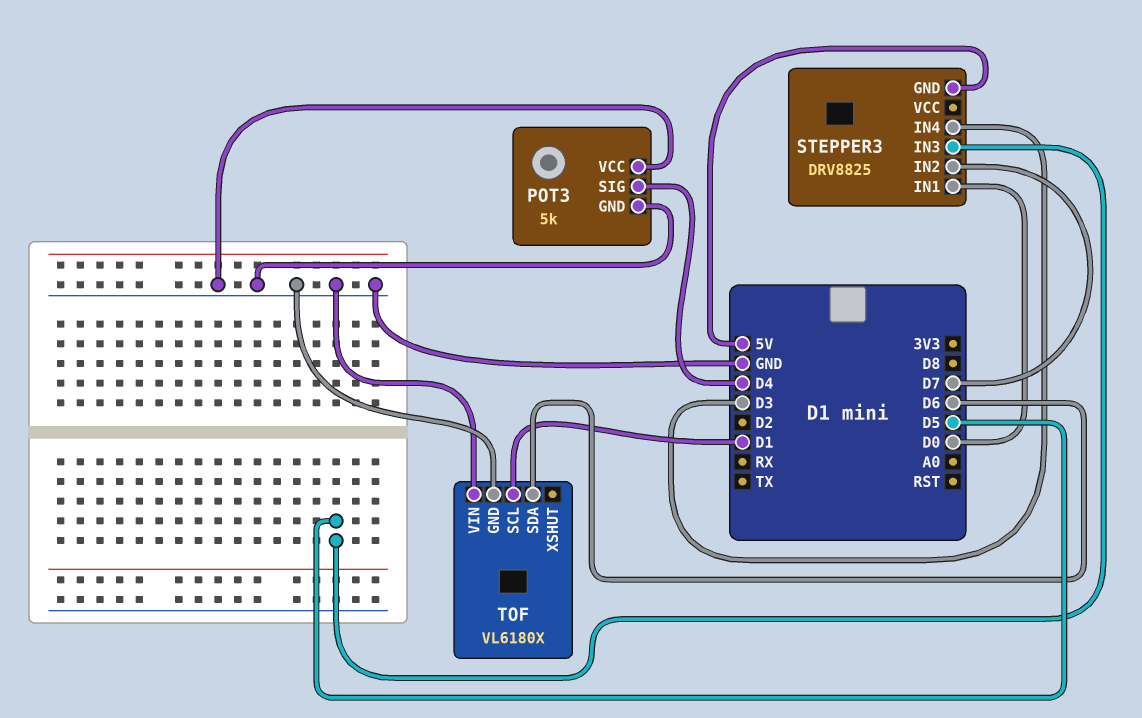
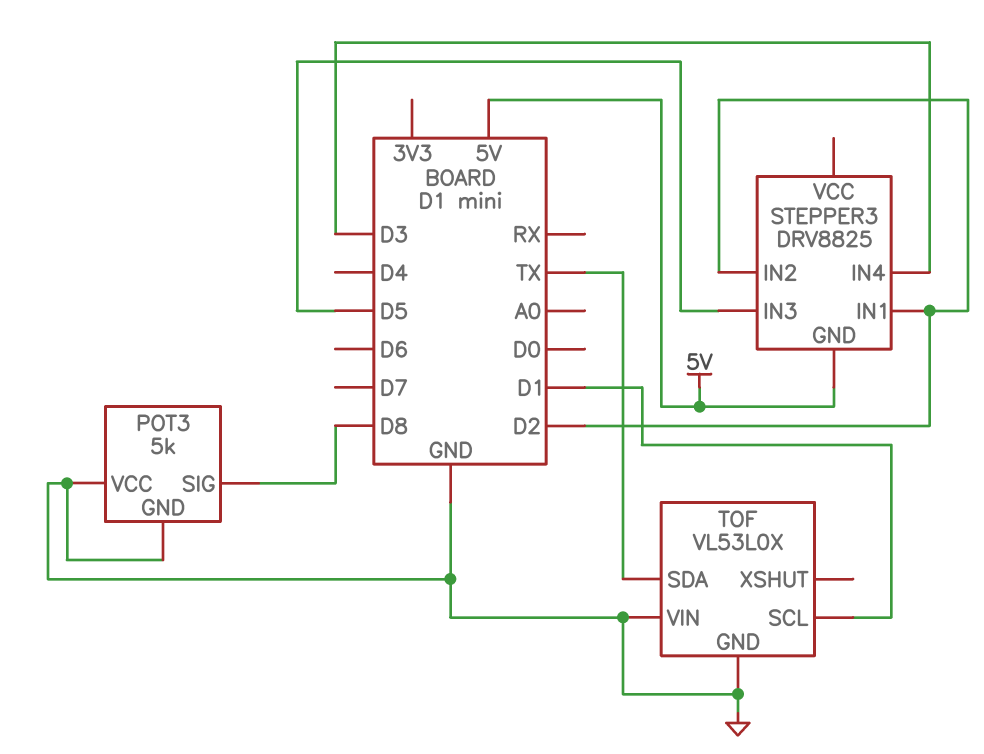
POT3 pin SIG: D4 -> D8
STEPPER3 pin IN1: D0 -> D2
STEPPER3 pin IN2: D7 -> D2
TOF: VL6180X -> VL53L0X
TOF pin SDA: D6 -> TX

